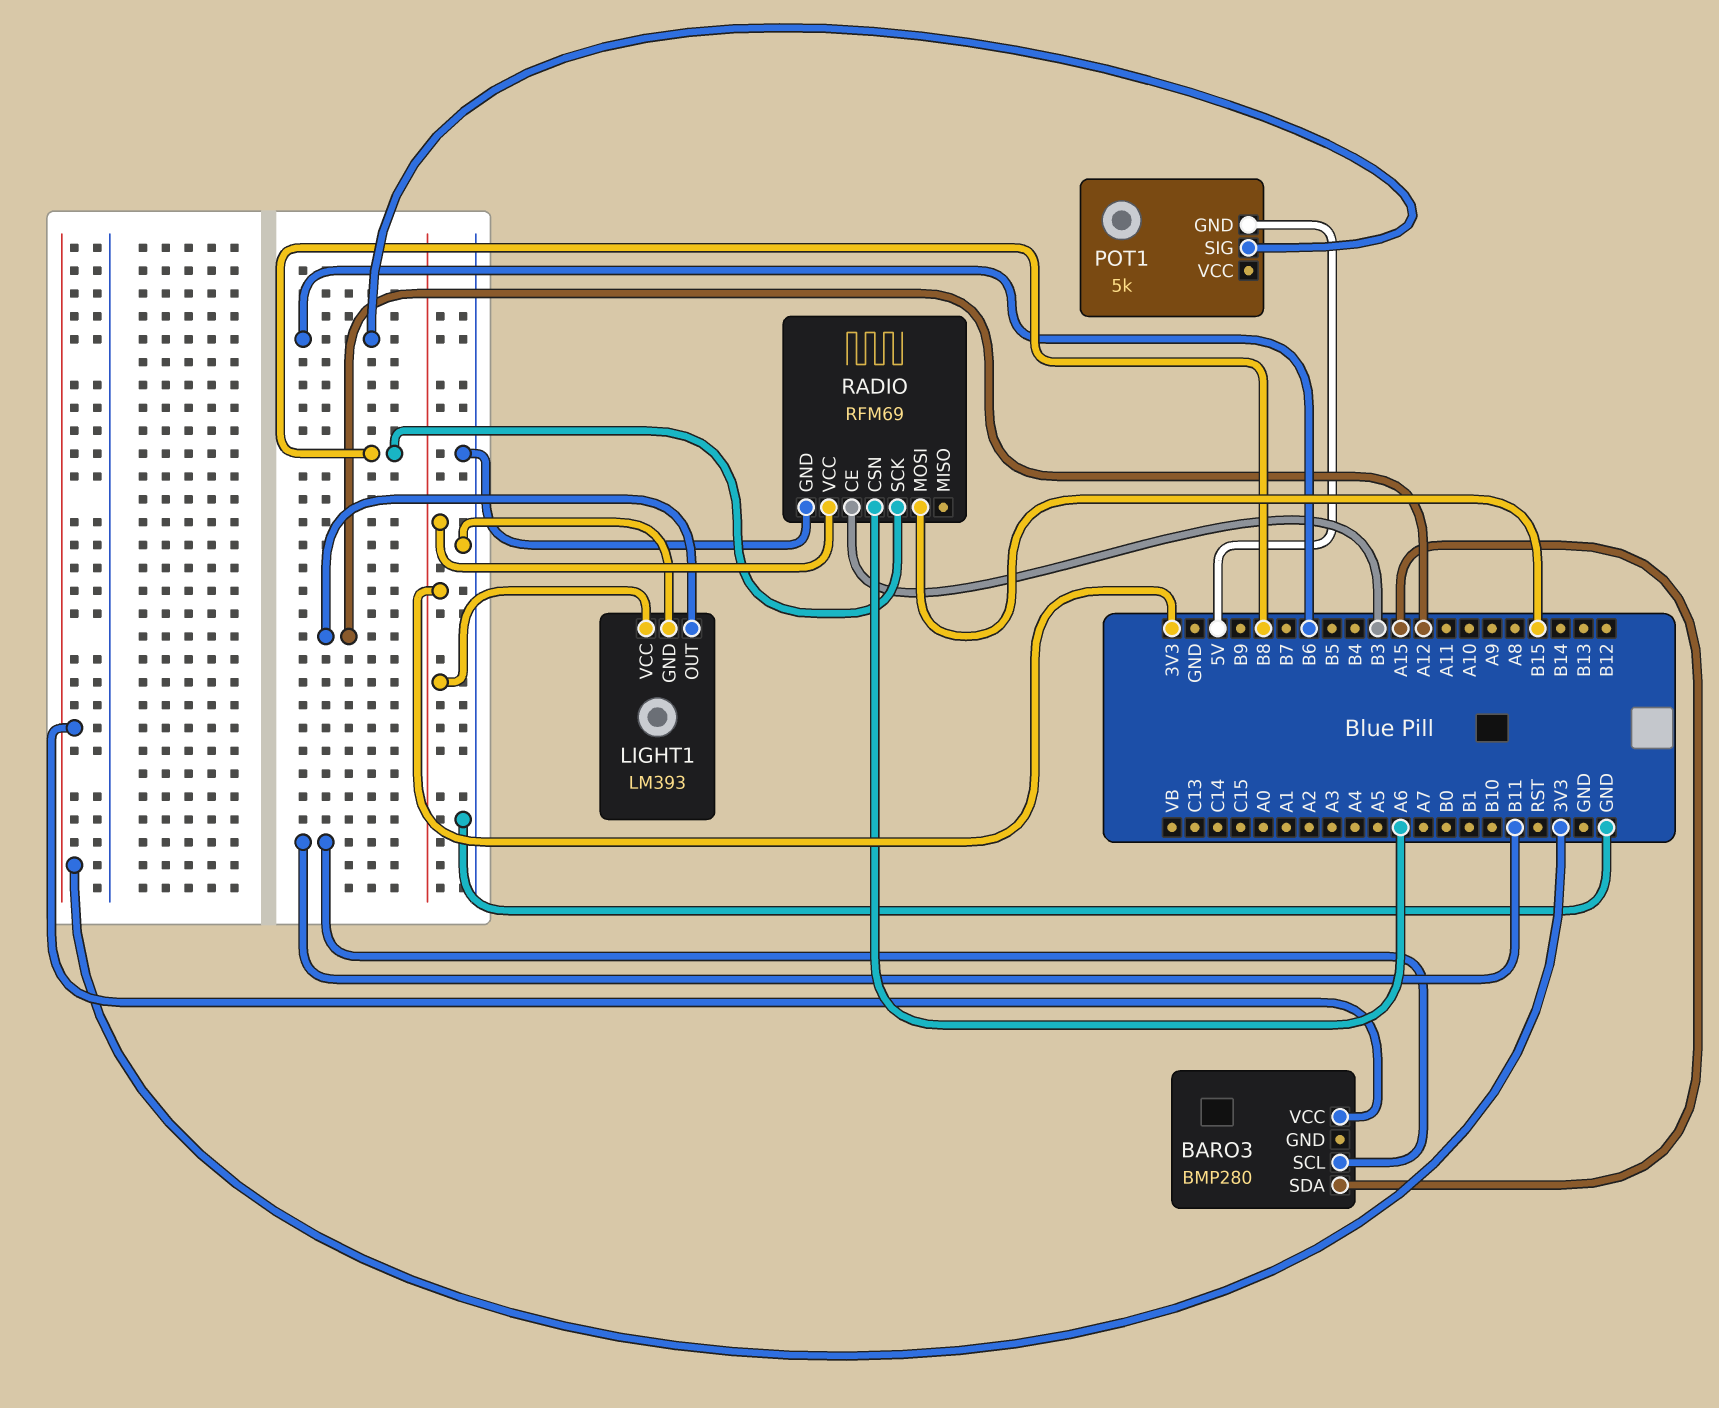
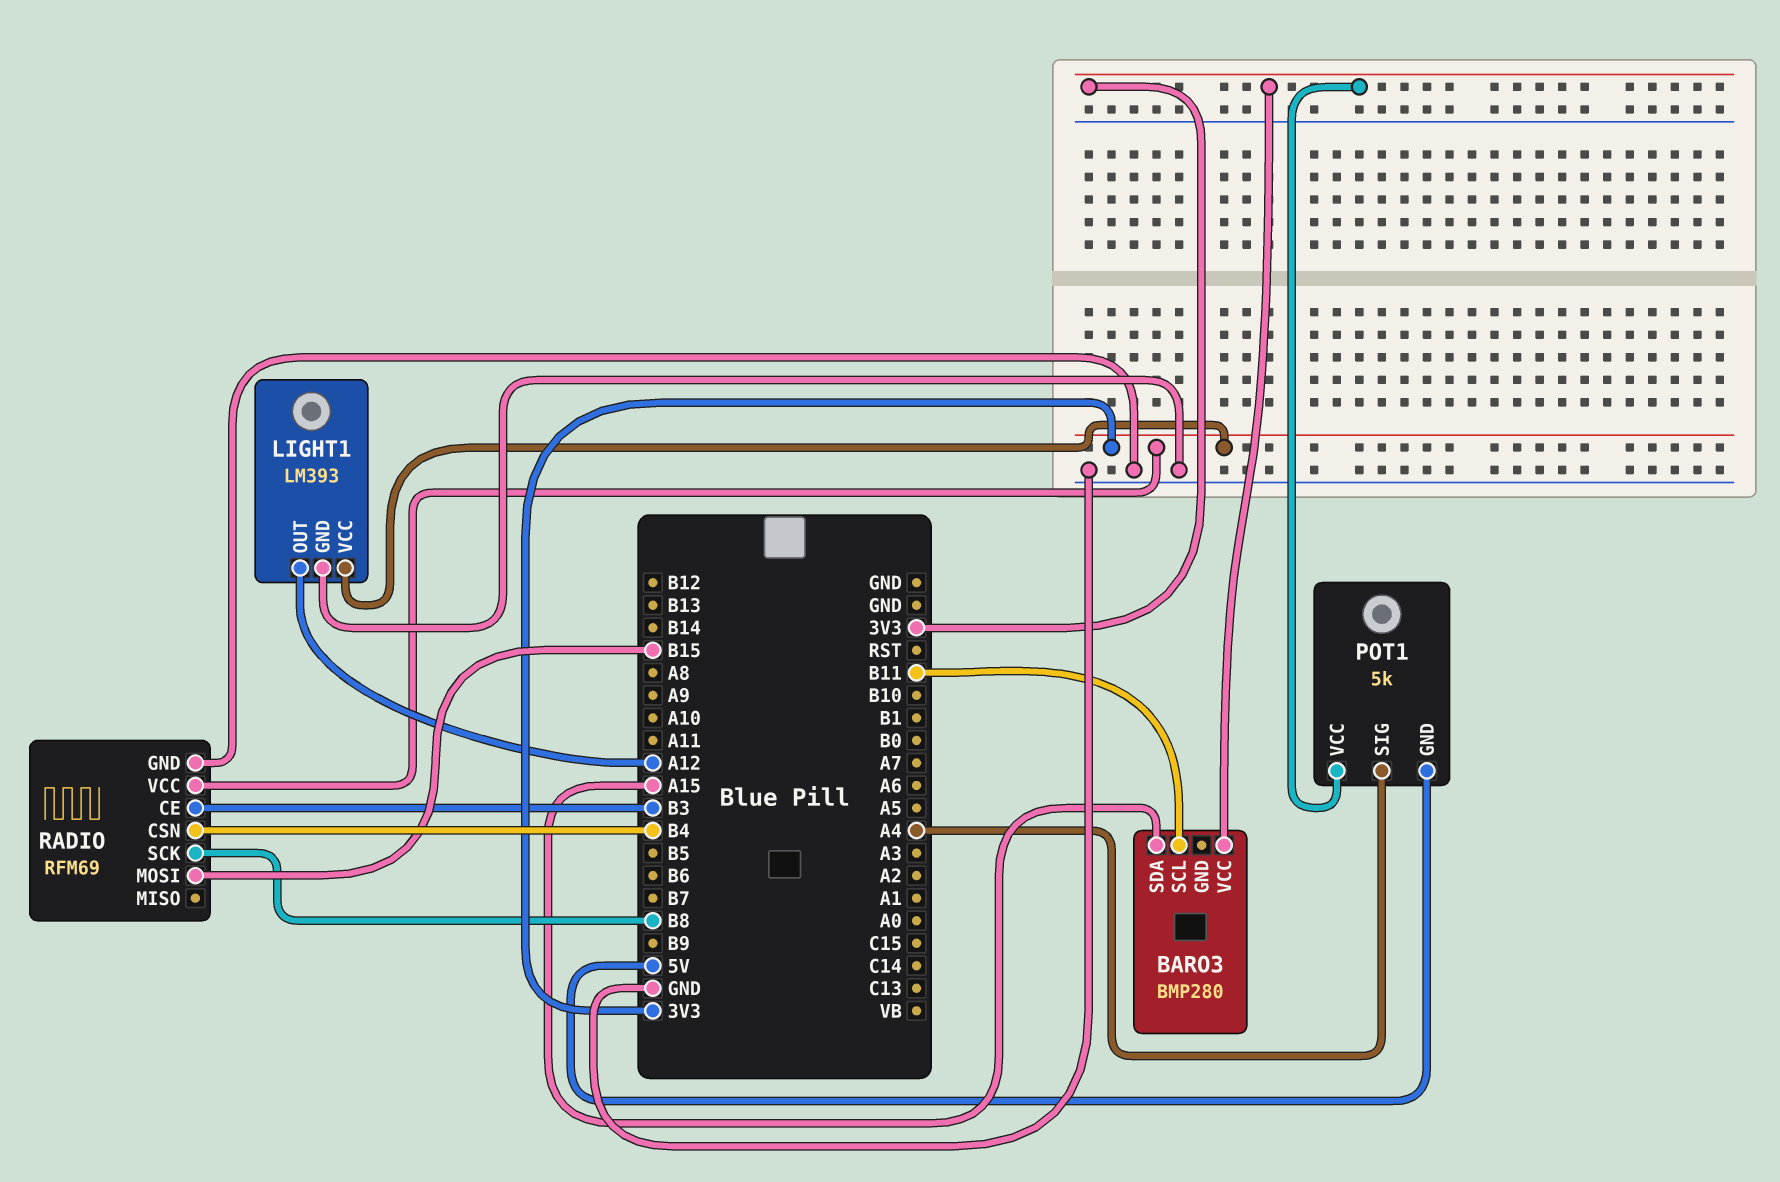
POT1 pin SIG: B6 -> A4
POT1 pin VCC: none -> 3V3
RADIO pin CSN: A6 -> B4

